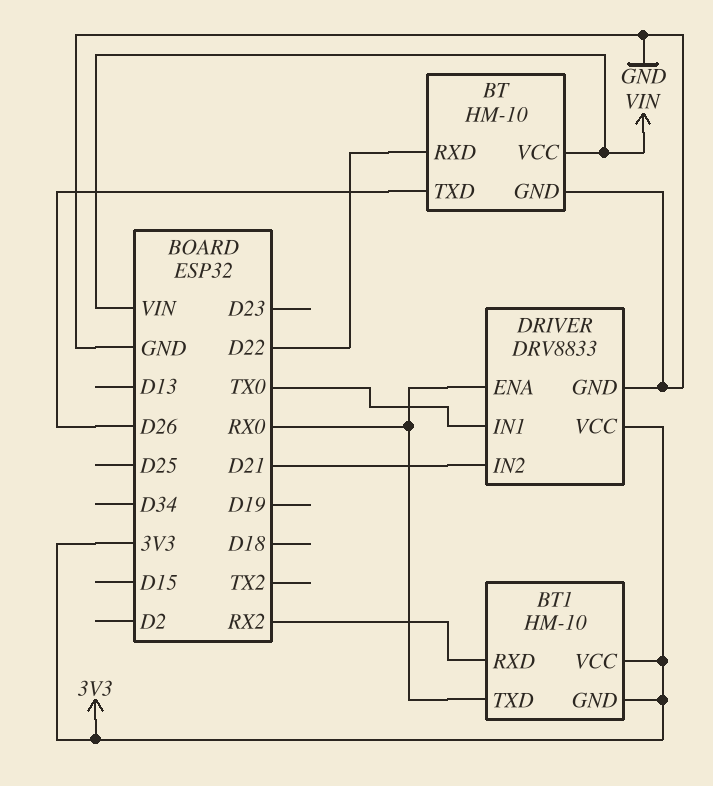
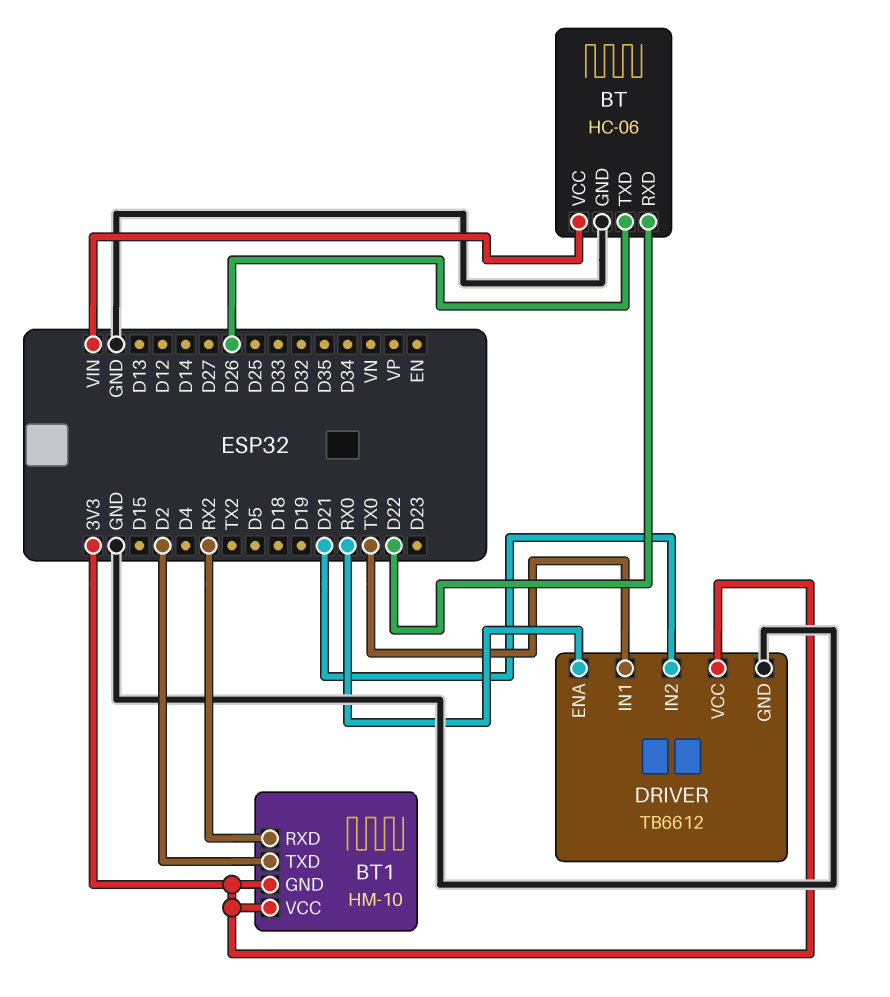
BT: HM-10 -> HC-06
BT1 pin TXD: RX0 -> D2
DRIVER: DRV8833 -> TB6612

